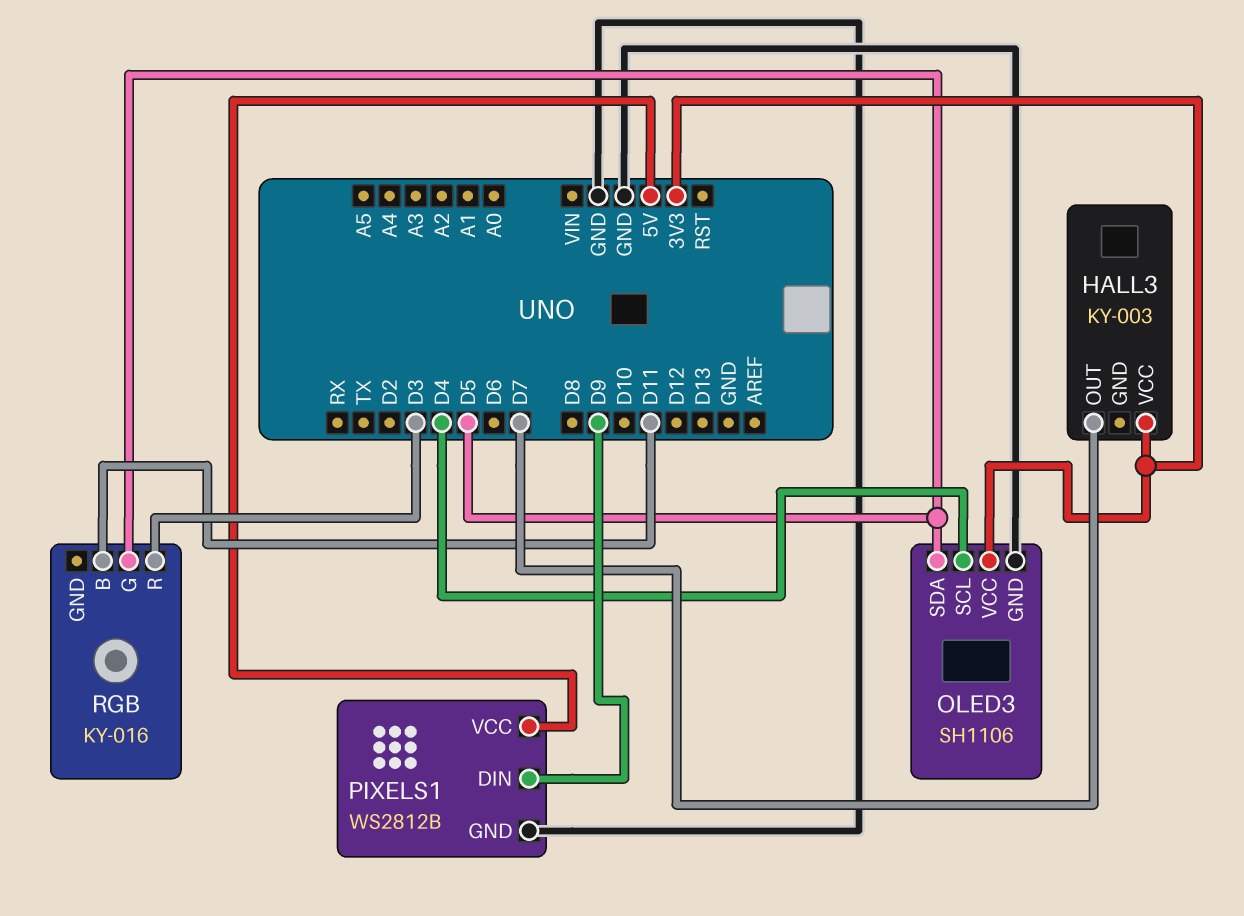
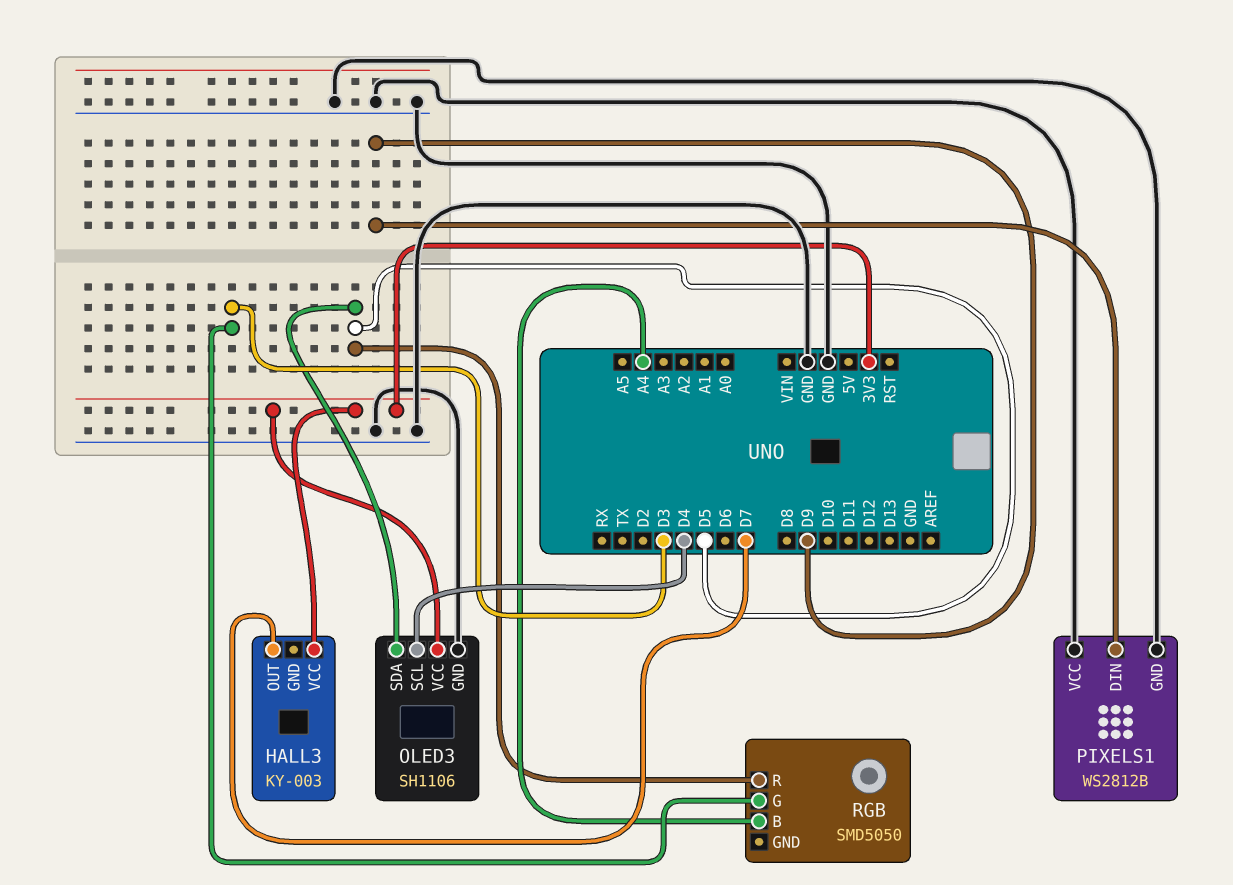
PIXELS1 pin VCC: 5V -> GND
RGB: KY-016 -> SMD5050
RGB pin B: D11 -> A4
RGB pin G: D5 -> D3
RGB pin R: D3 -> D5

